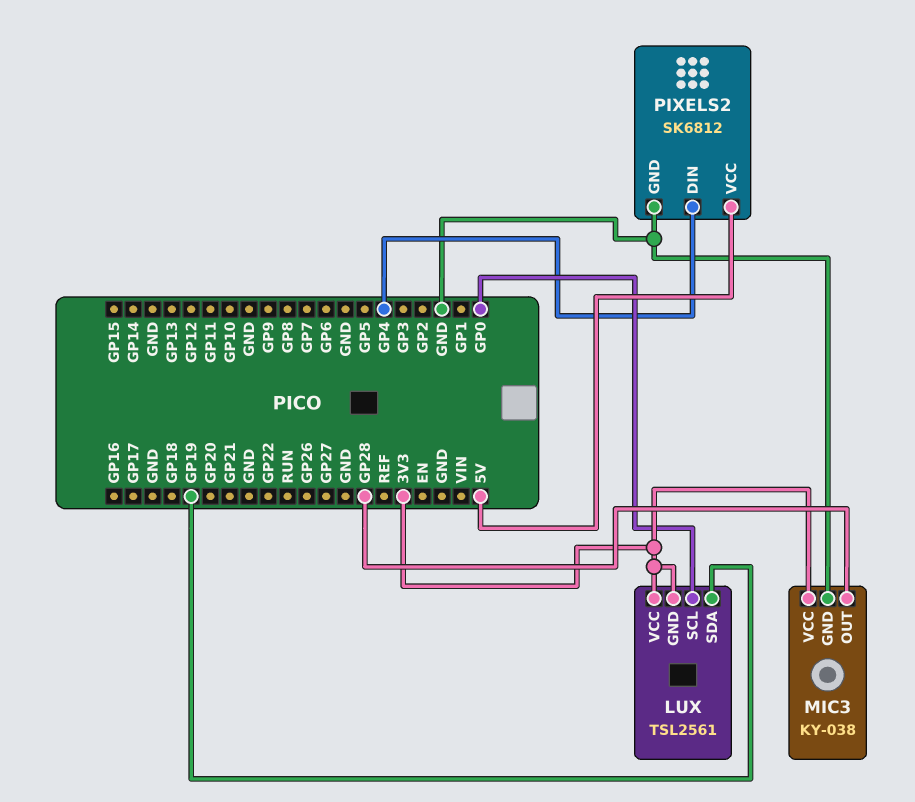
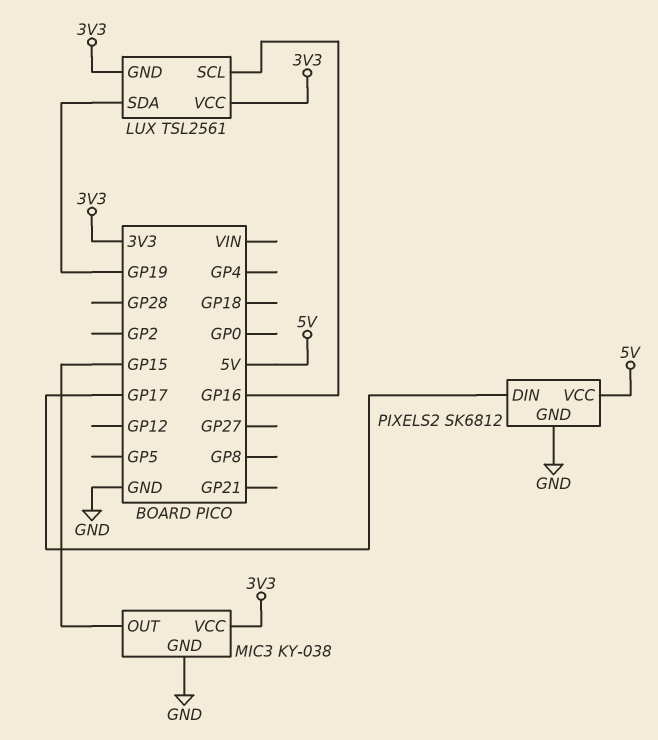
LUX pin SCL: GP0 -> GP16
MIC3 pin OUT: GP28 -> GP15
PIXELS2 pin DIN: GP4 -> GP17

